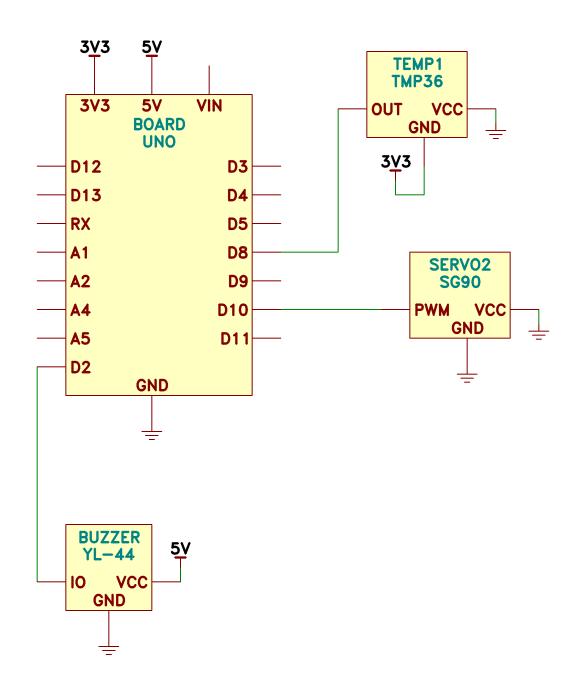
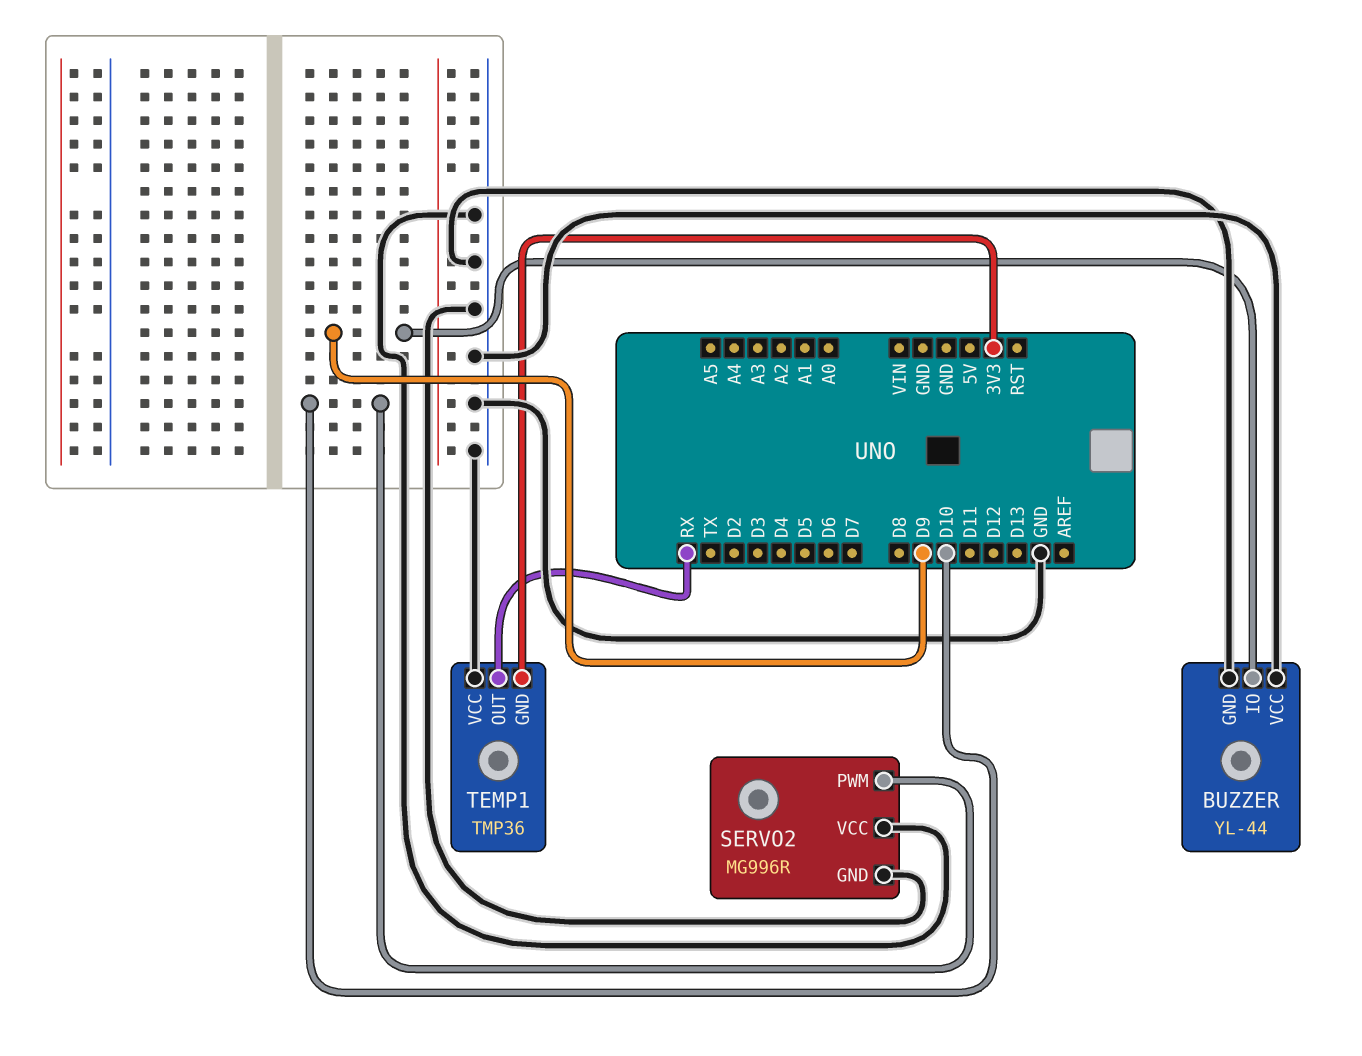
BUZZER pin IO: D2 -> D9
BUZZER pin VCC: 5V -> GND
SERVO2: SG90 -> MG996R
TEMP1 pin OUT: D8 -> RX

